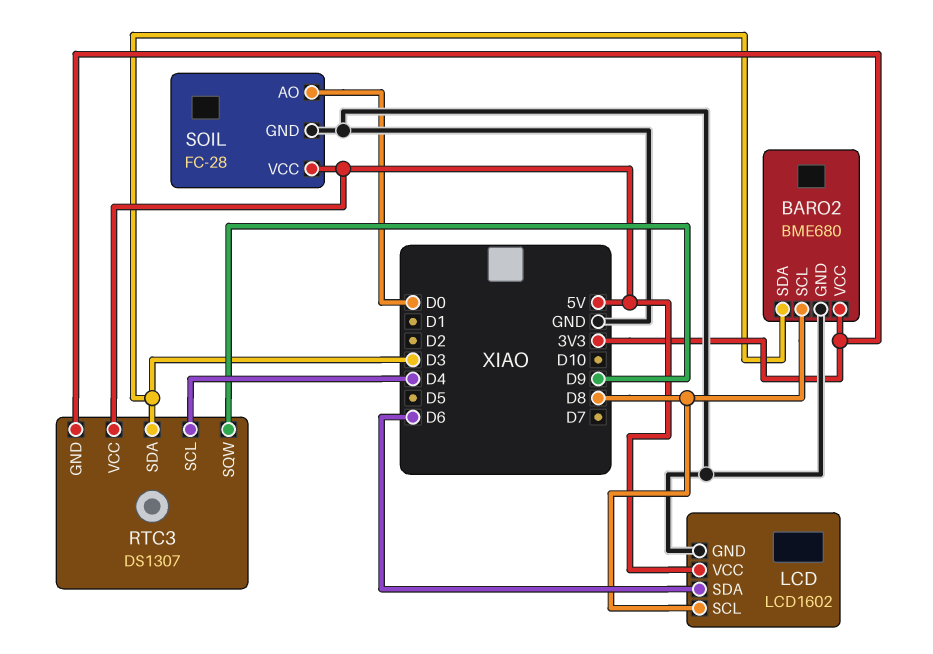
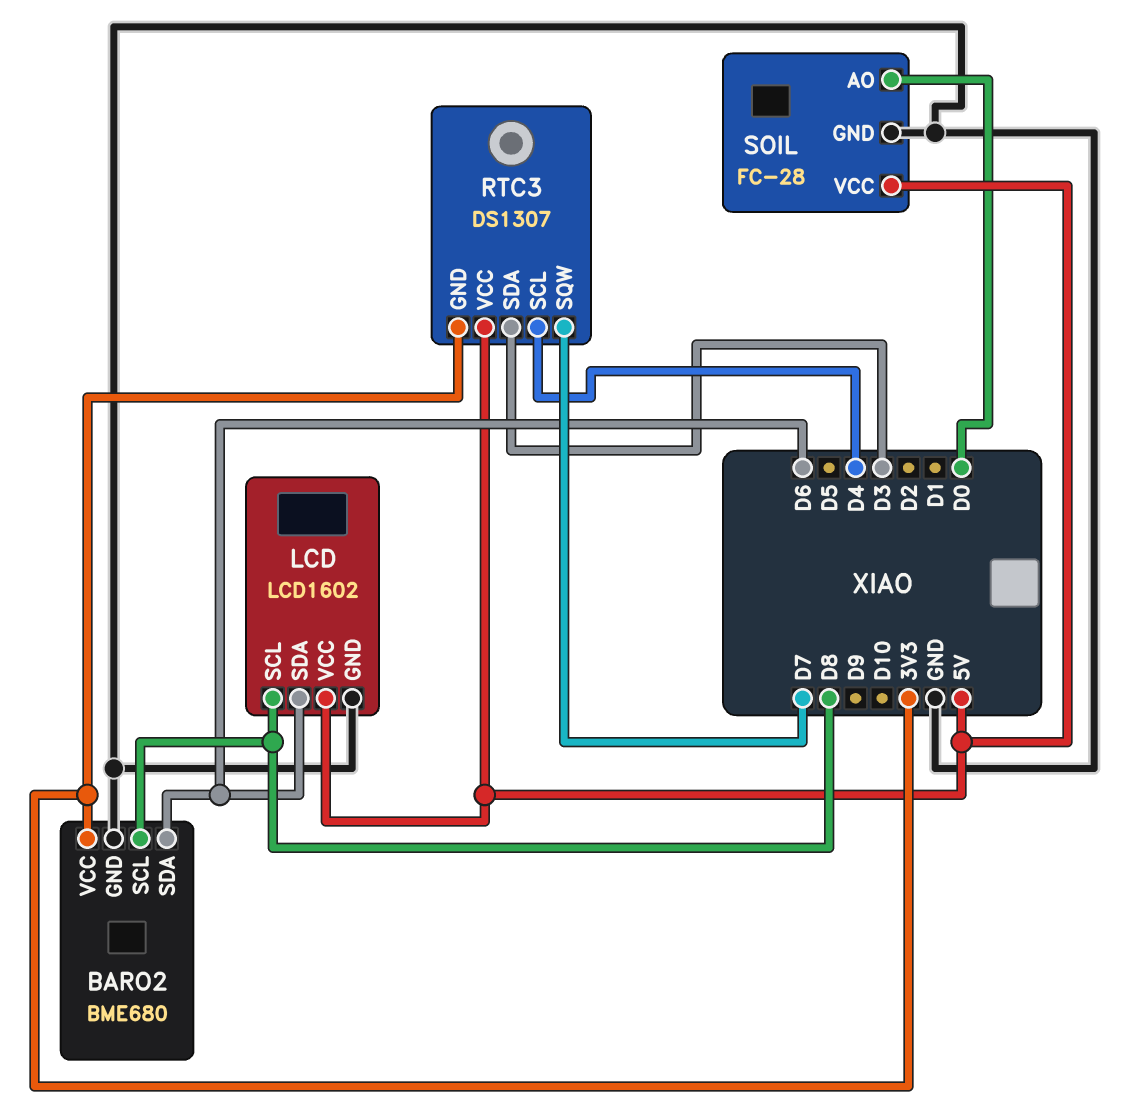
BARO2 pin SDA: D3 -> D6
RTC3 pin SQW: D9 -> D7

